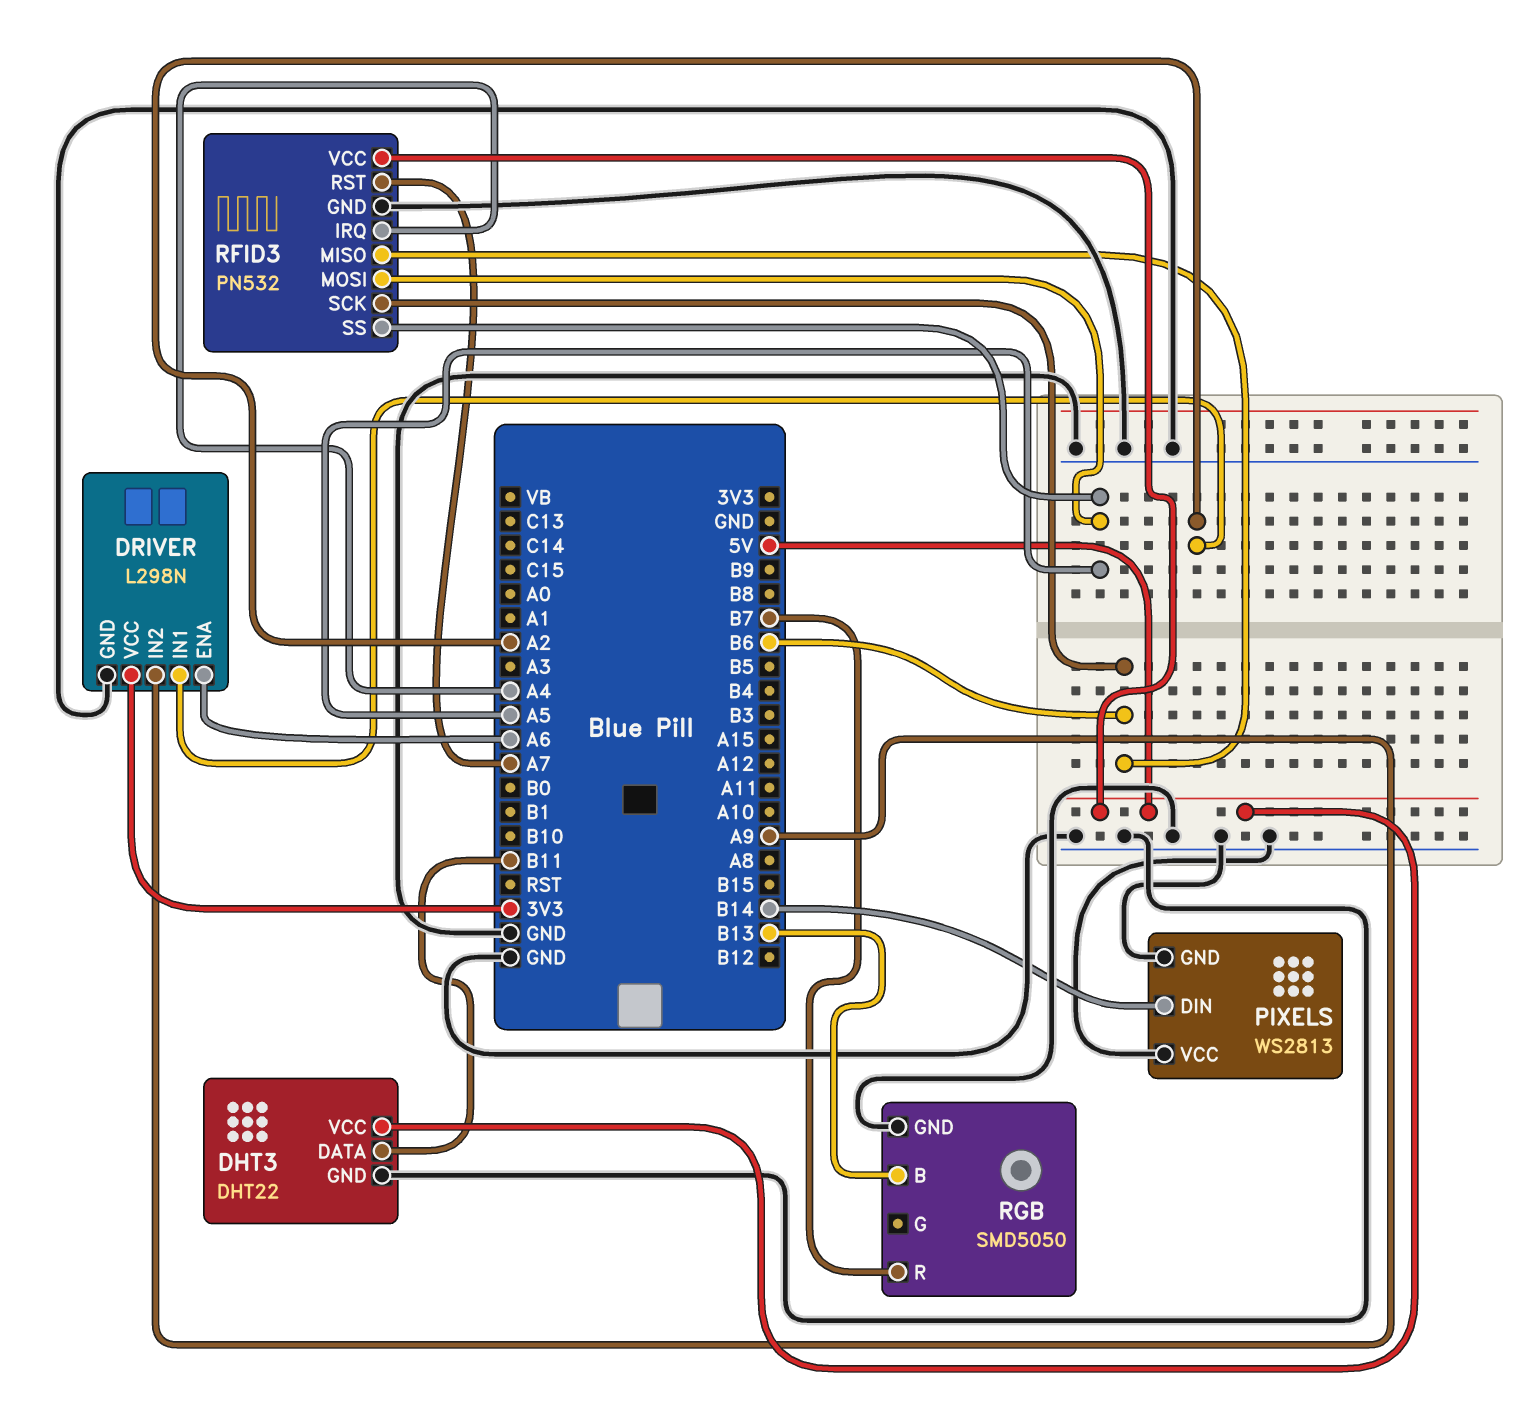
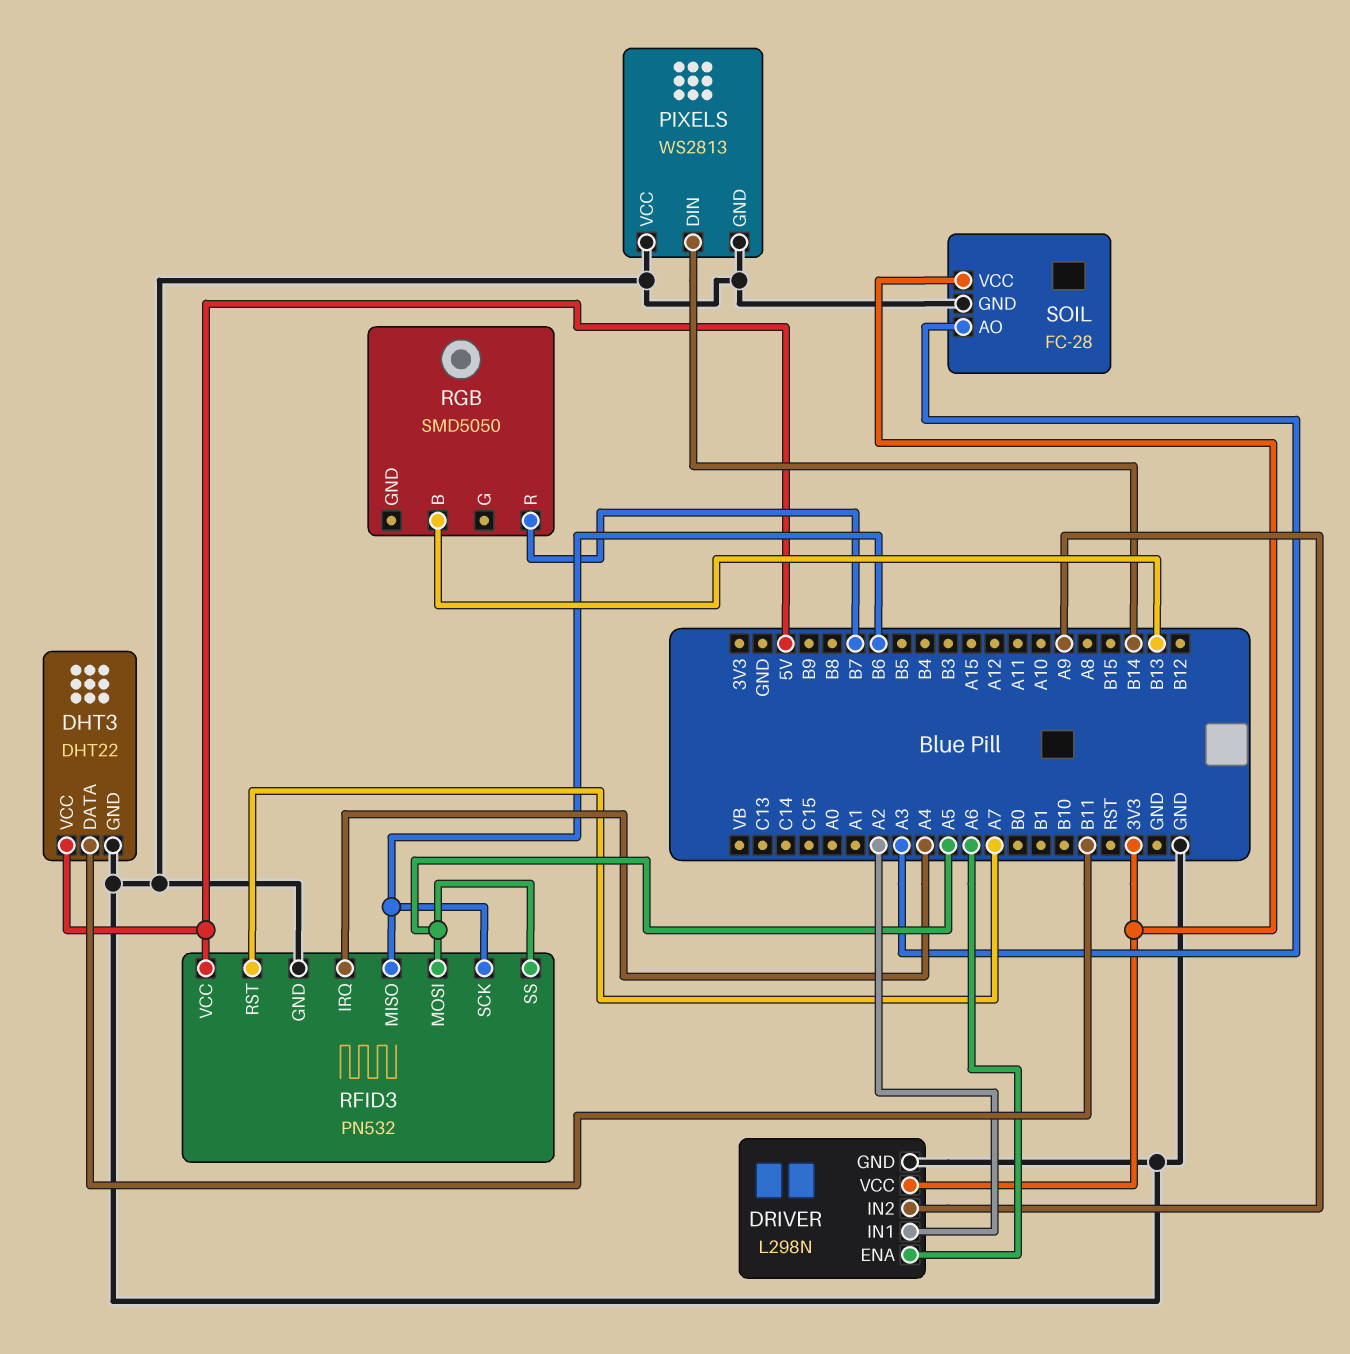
RGB pin GND: GND -> none
SOIL: none -> FC-28
SOIL pin AO: none -> A3
SOIL pin GND: none -> GND
SOIL pin VCC: none -> 3V3

